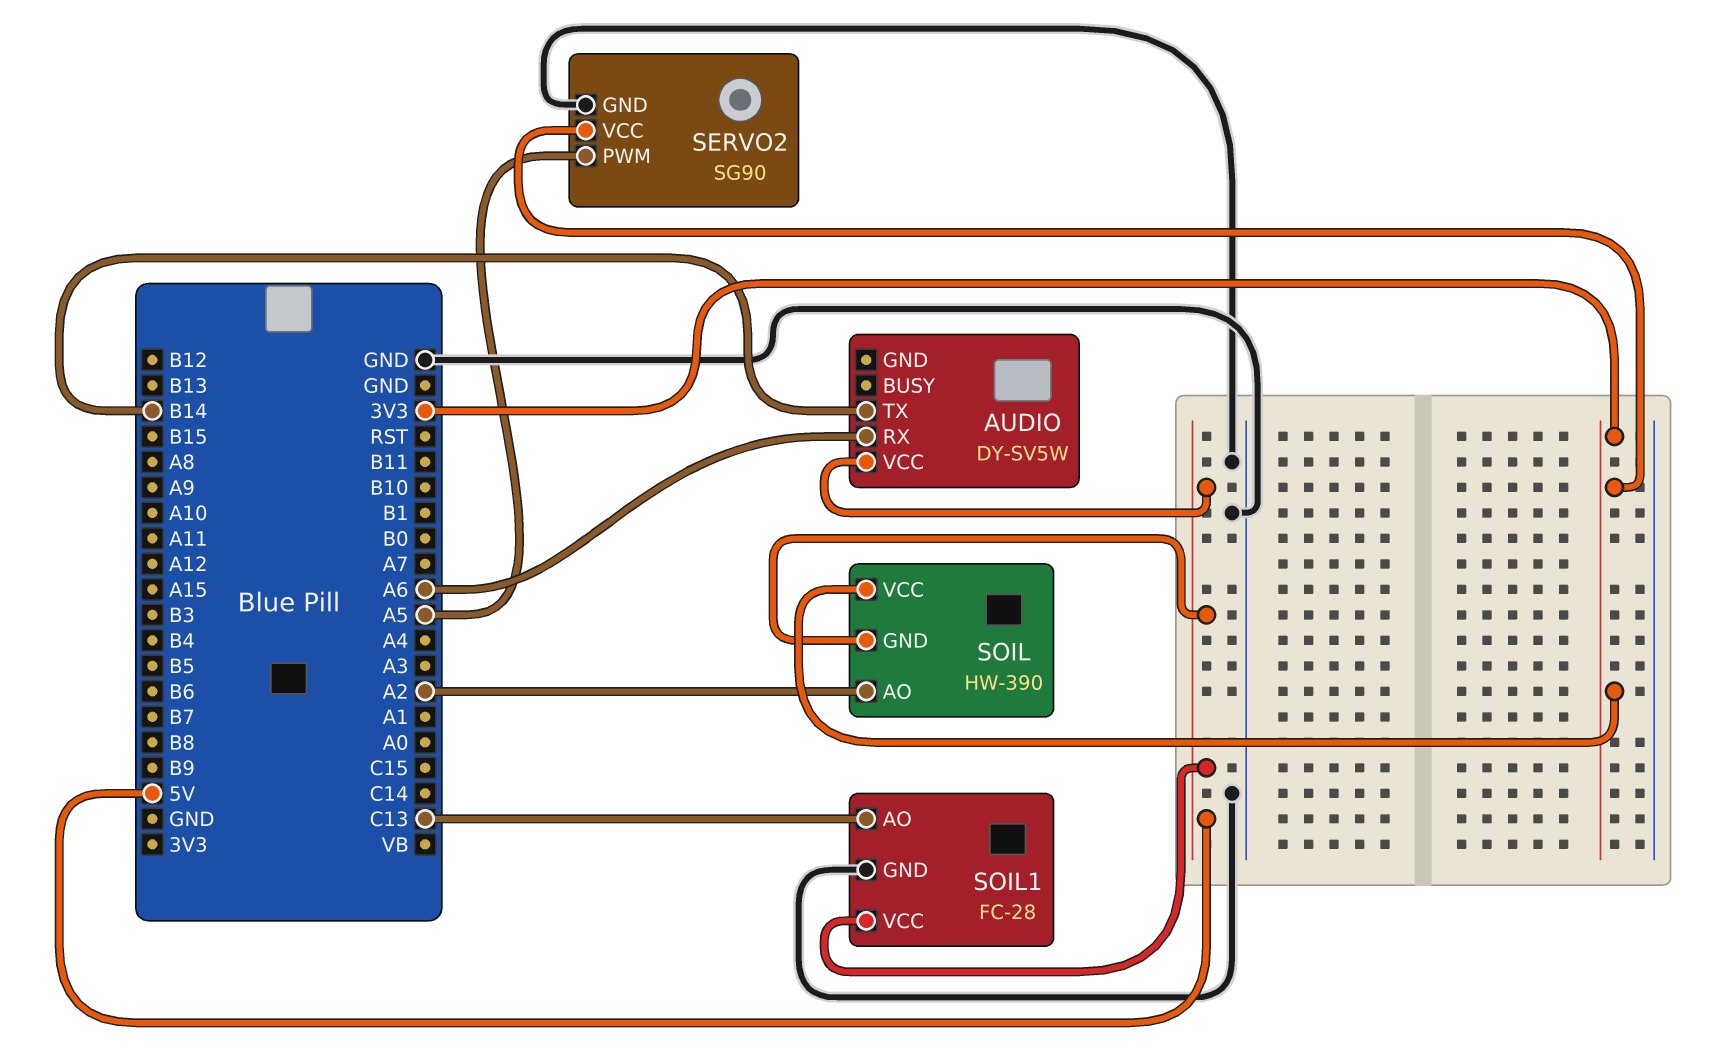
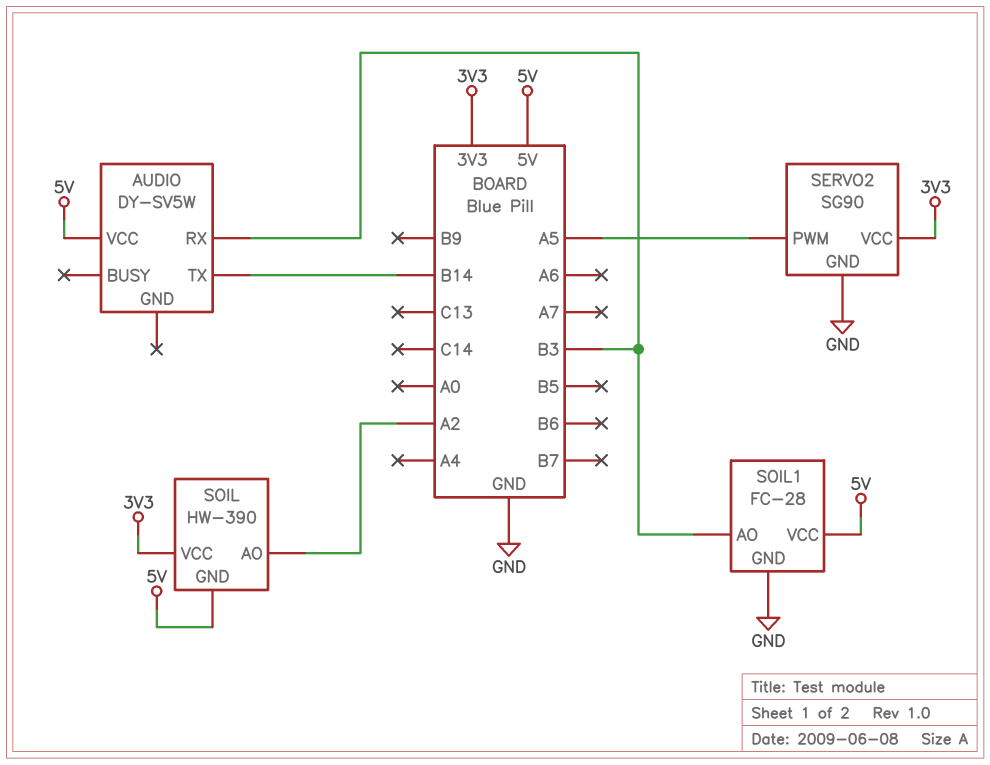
AUDIO pin RX: A6 -> B3
SOIL1 pin AO: C13 -> B3

